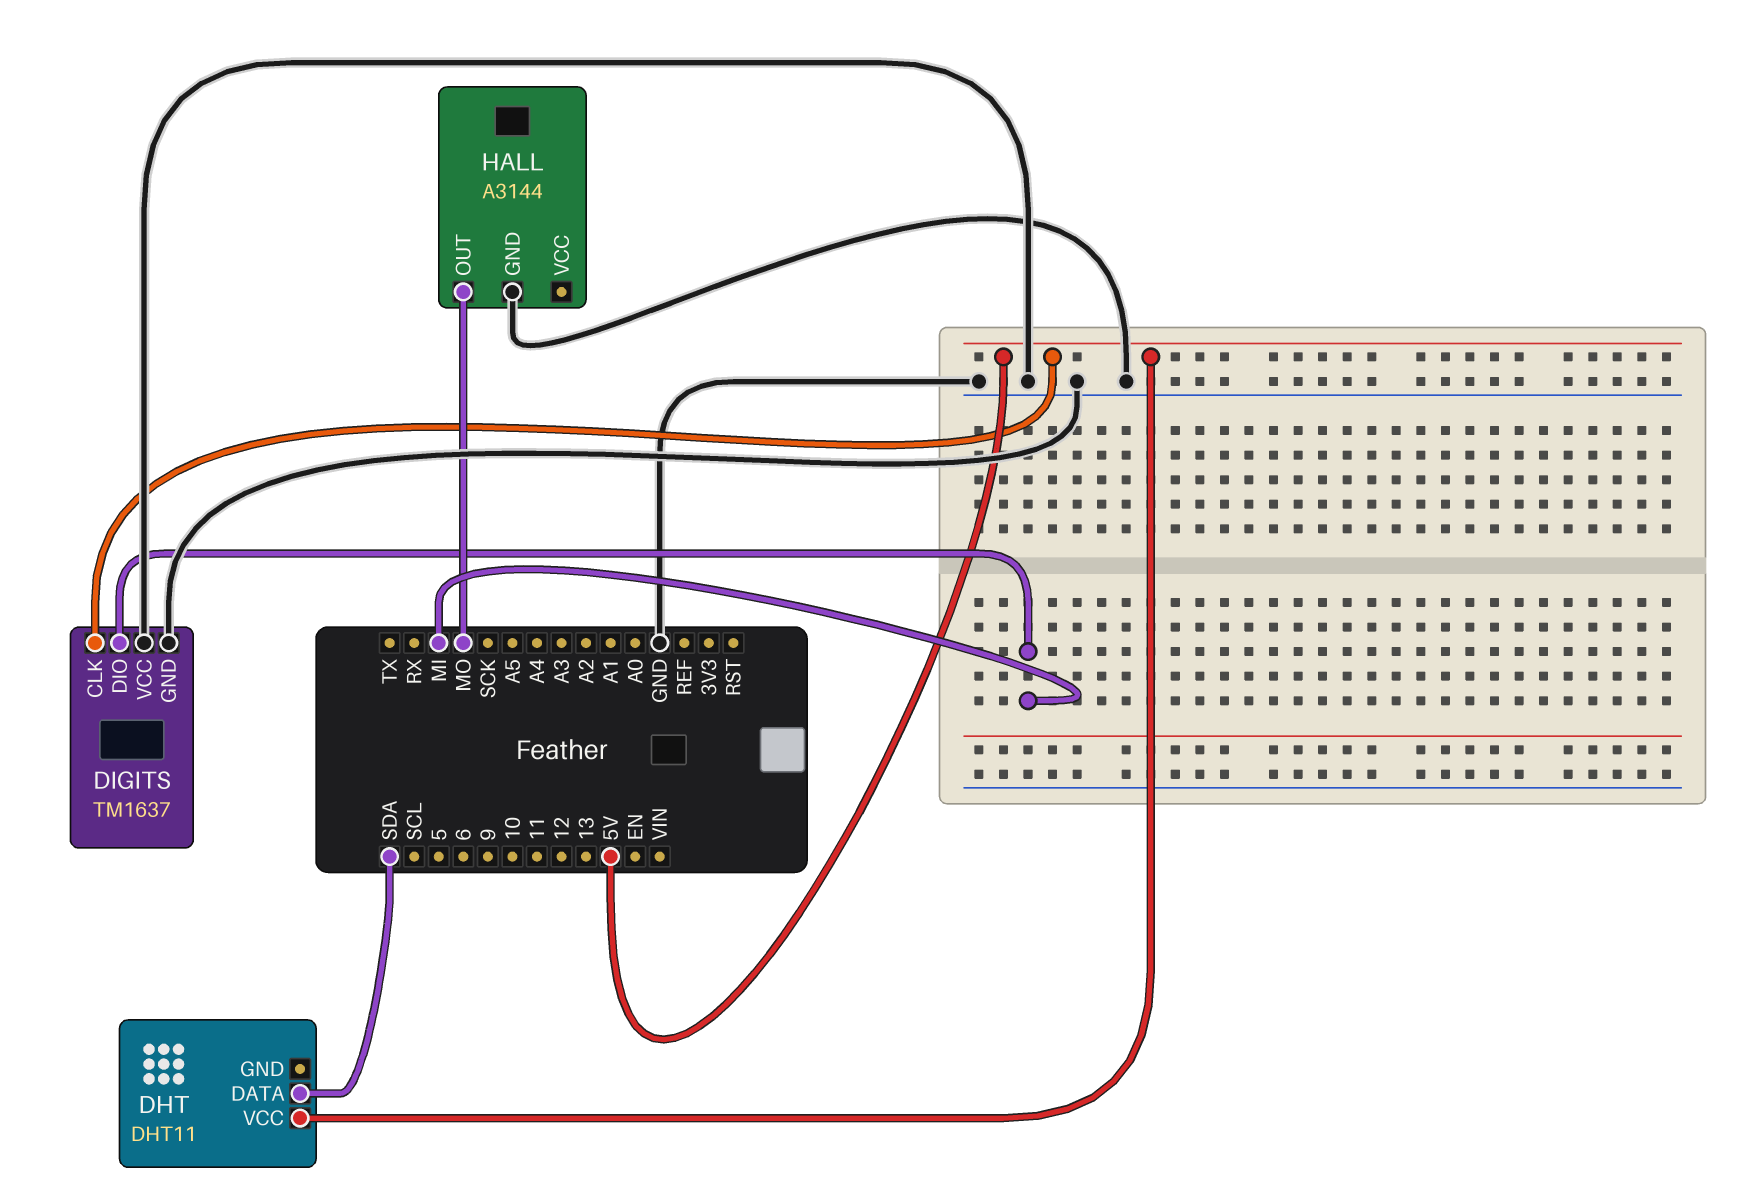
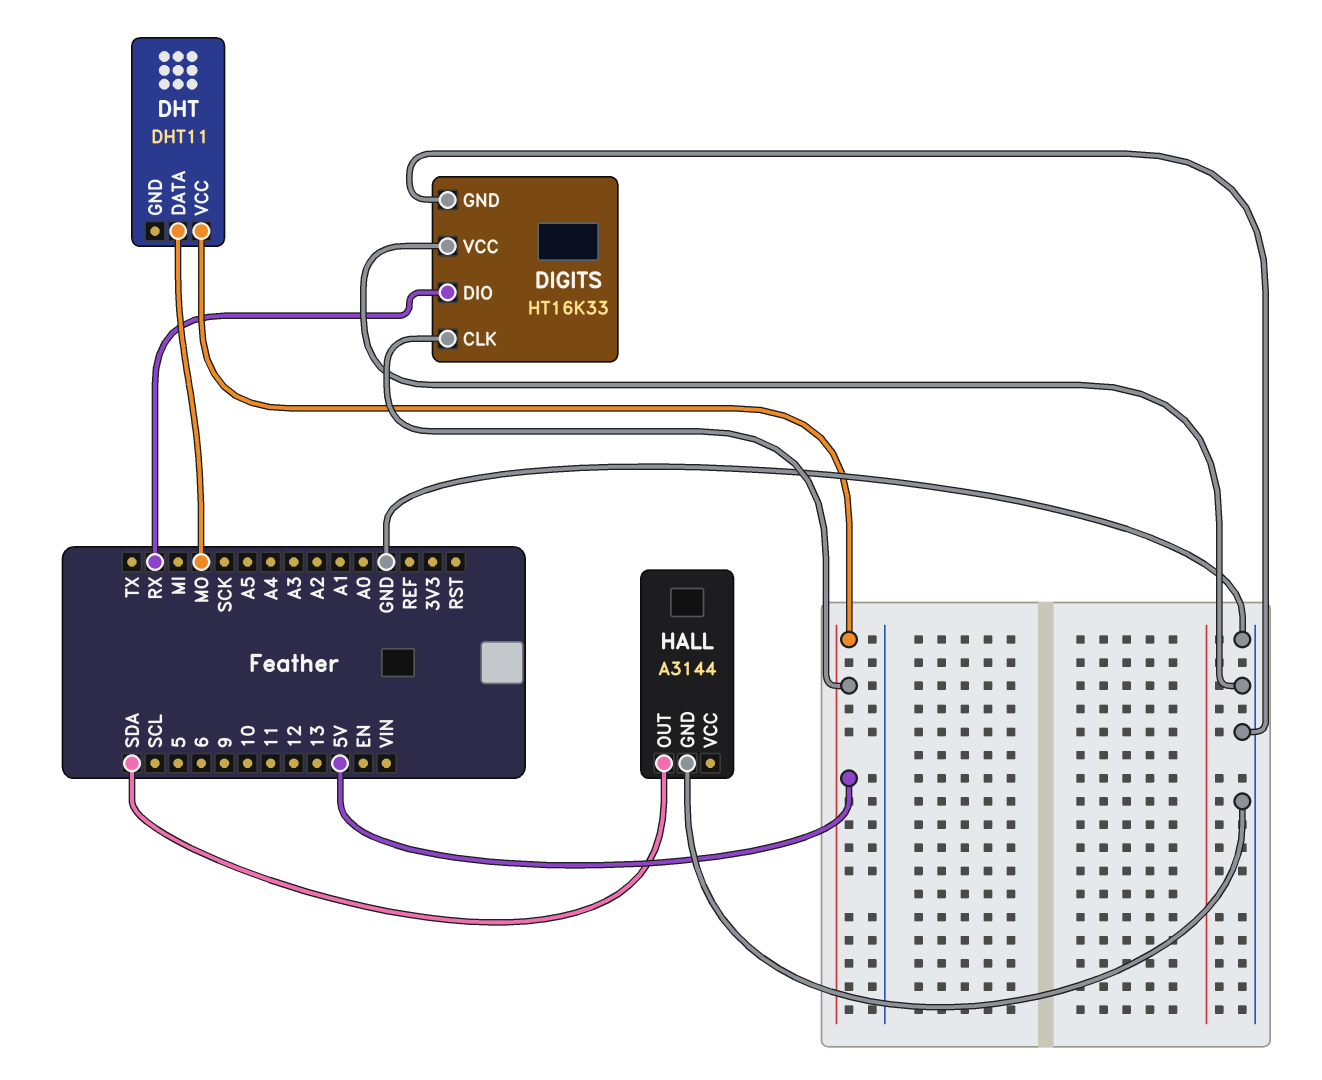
DHT pin DATA: SDA -> MO
DIGITS: TM1637 -> HT16K33
DIGITS pin DIO: MI -> RX
HALL pin OUT: MO -> SDA

